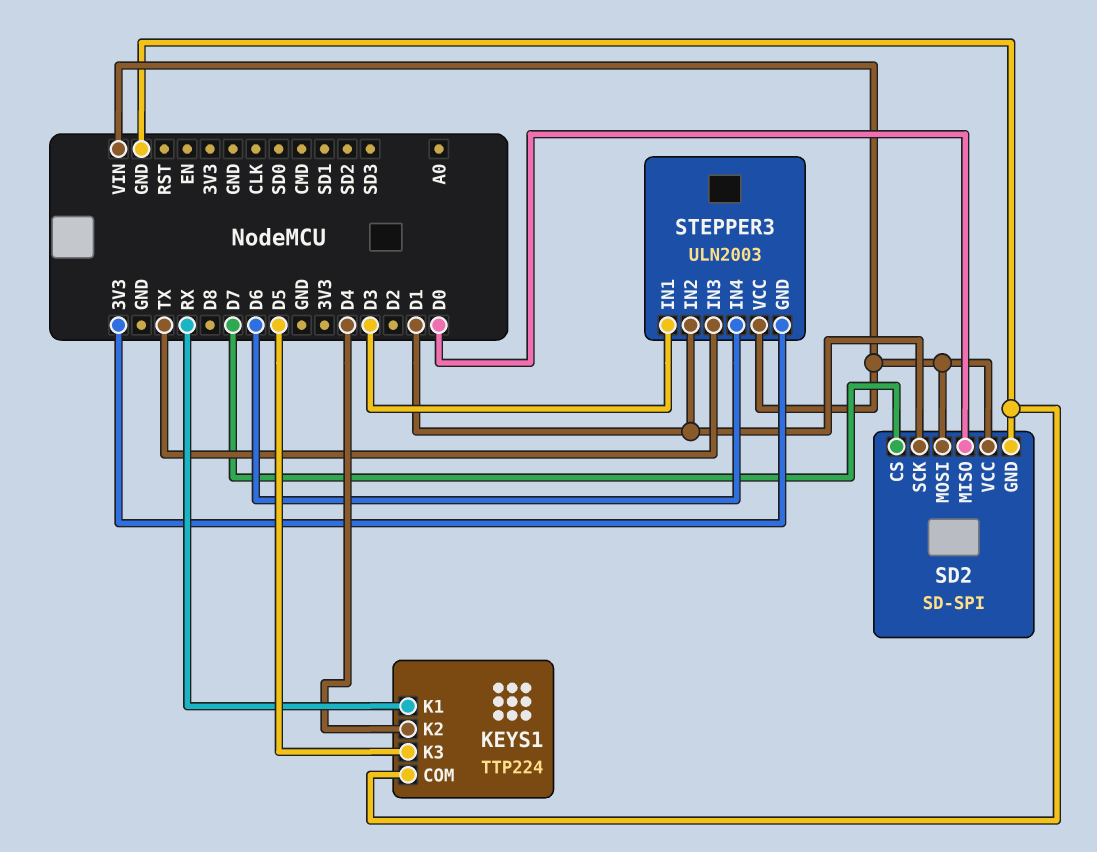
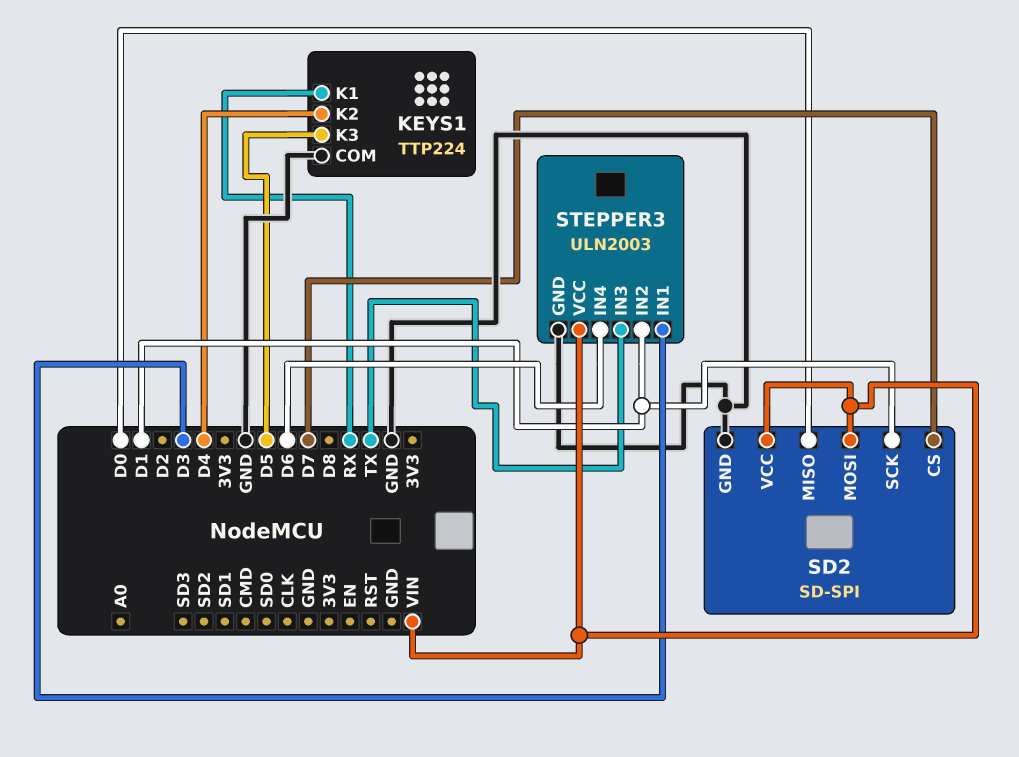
STEPPER3 pin GND: 3V3 -> GND

